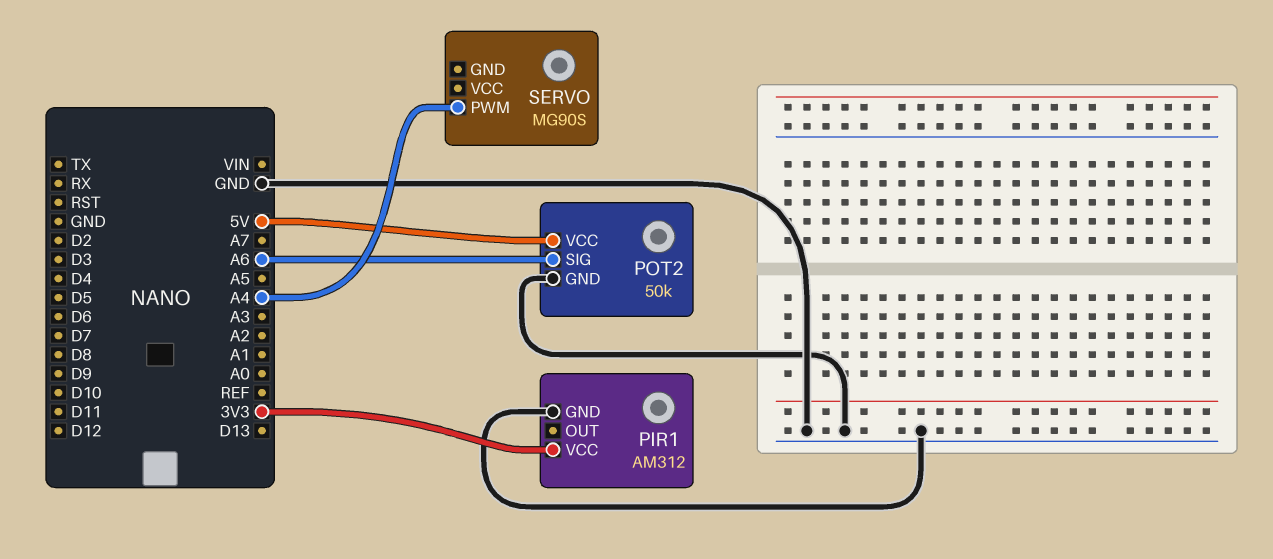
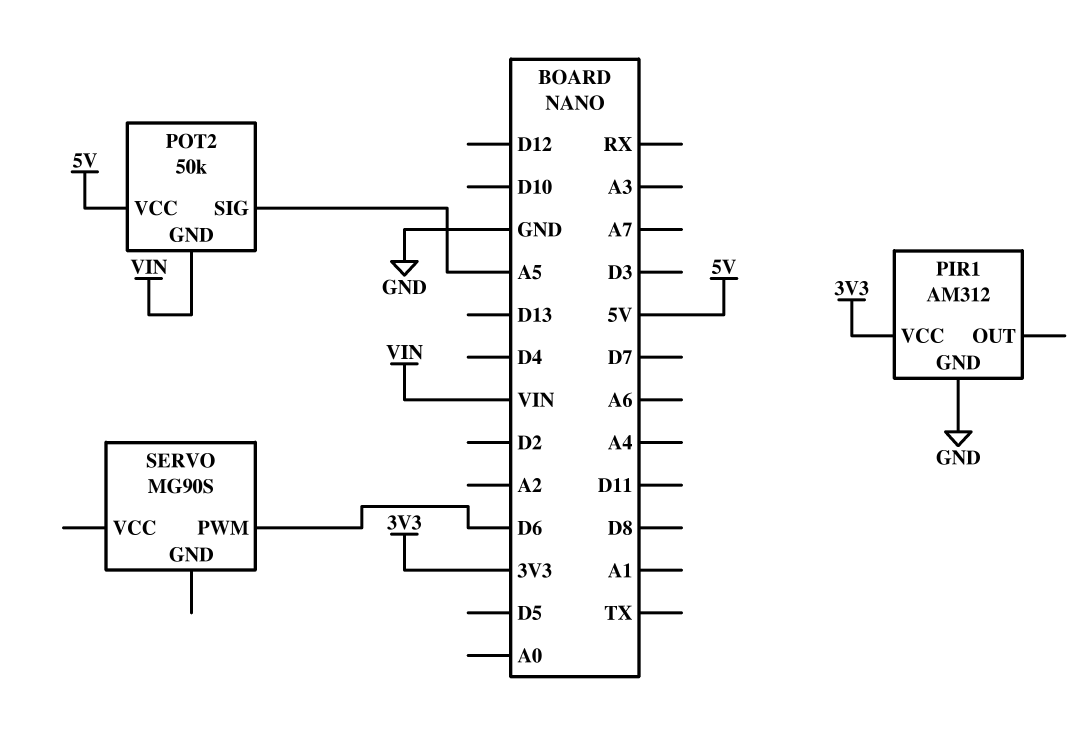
POT2 pin GND: GND -> VIN
POT2 pin SIG: A6 -> A5
SERVO pin PWM: A4 -> D6

